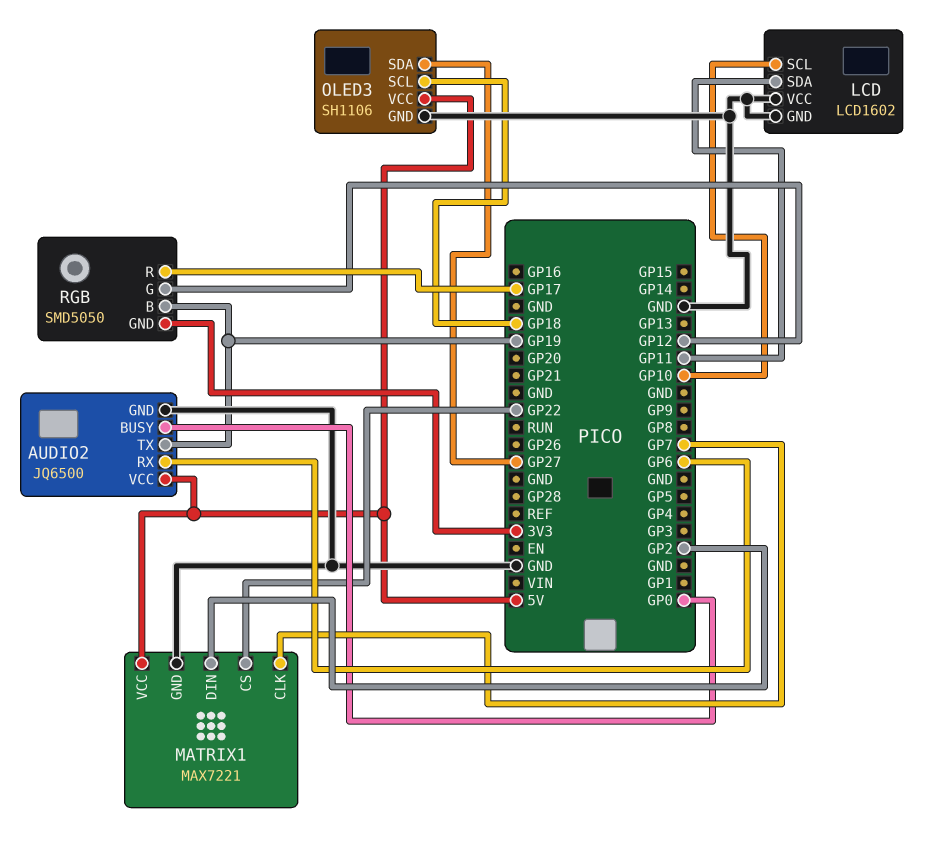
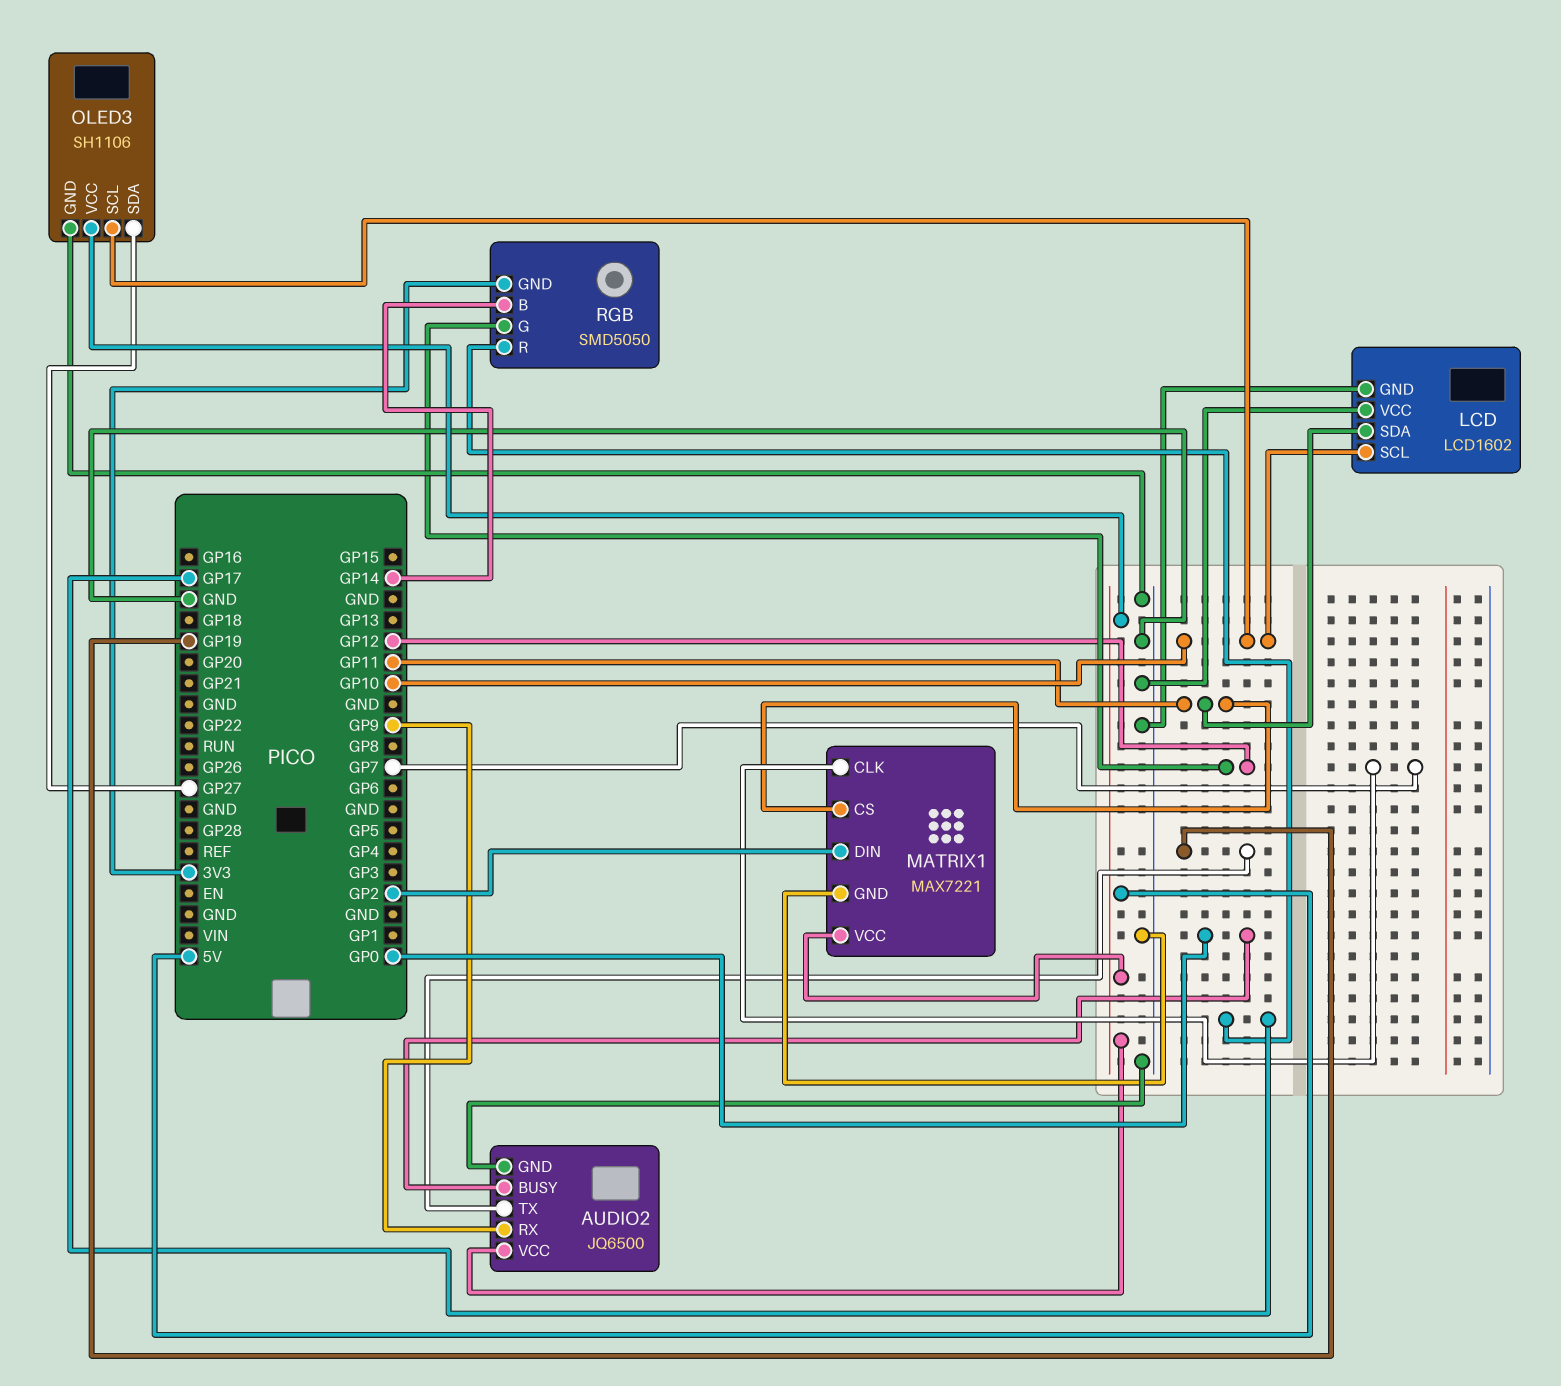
AUDIO2 pin RX: GP6 -> GP9
MATRIX1 pin CS: GP22 -> GP11
OLED3 pin SCL: GP18 -> GP10
RGB pin B: GP19 -> GP14

